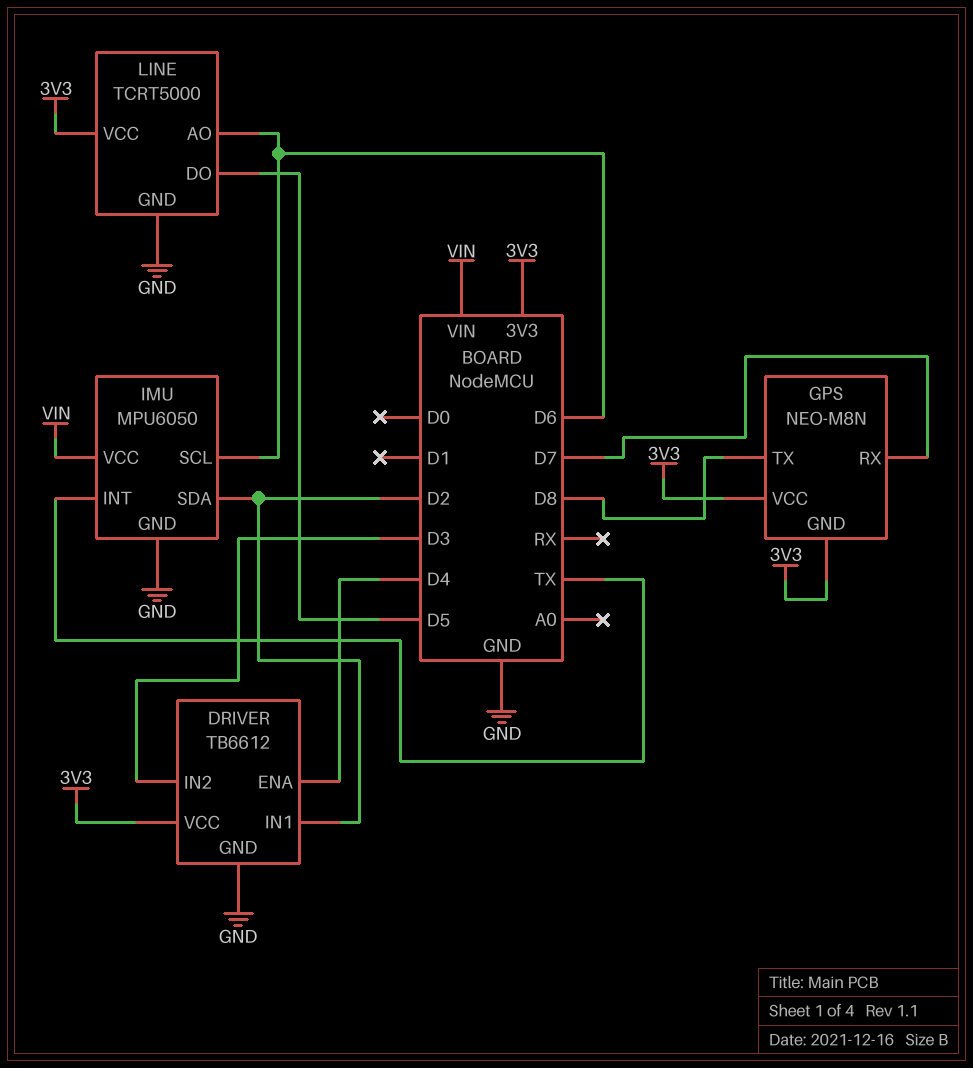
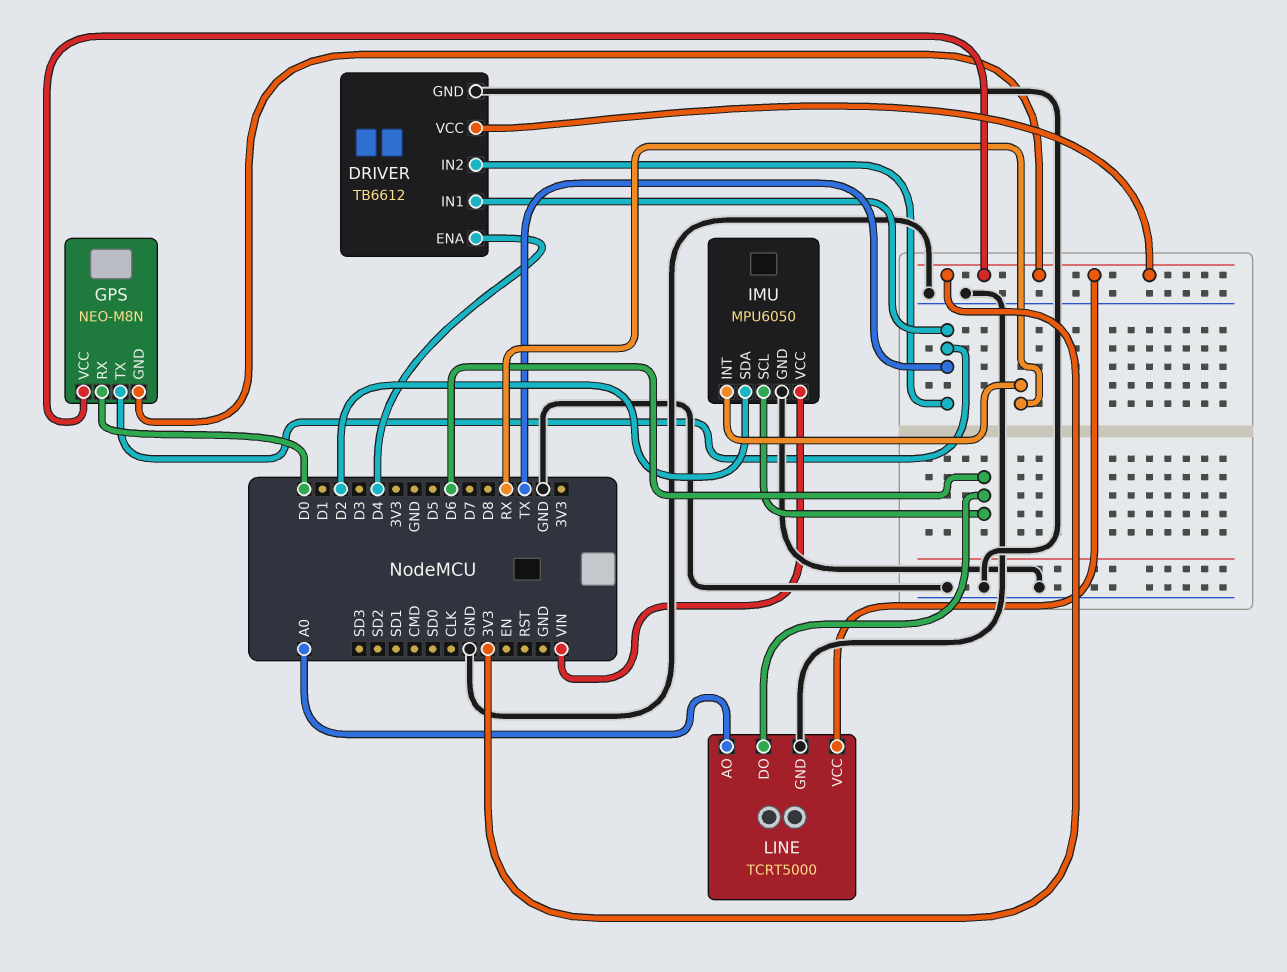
DRIVER pin IN1: D2 -> TX
DRIVER pin IN2: D3 -> TX
GPS pin RX: D7 -> D0
GPS pin TX: D8 -> TX
IMU pin INT: TX -> RX
LINE pin AO: D6 -> A0
LINE pin DO: D5 -> D6

